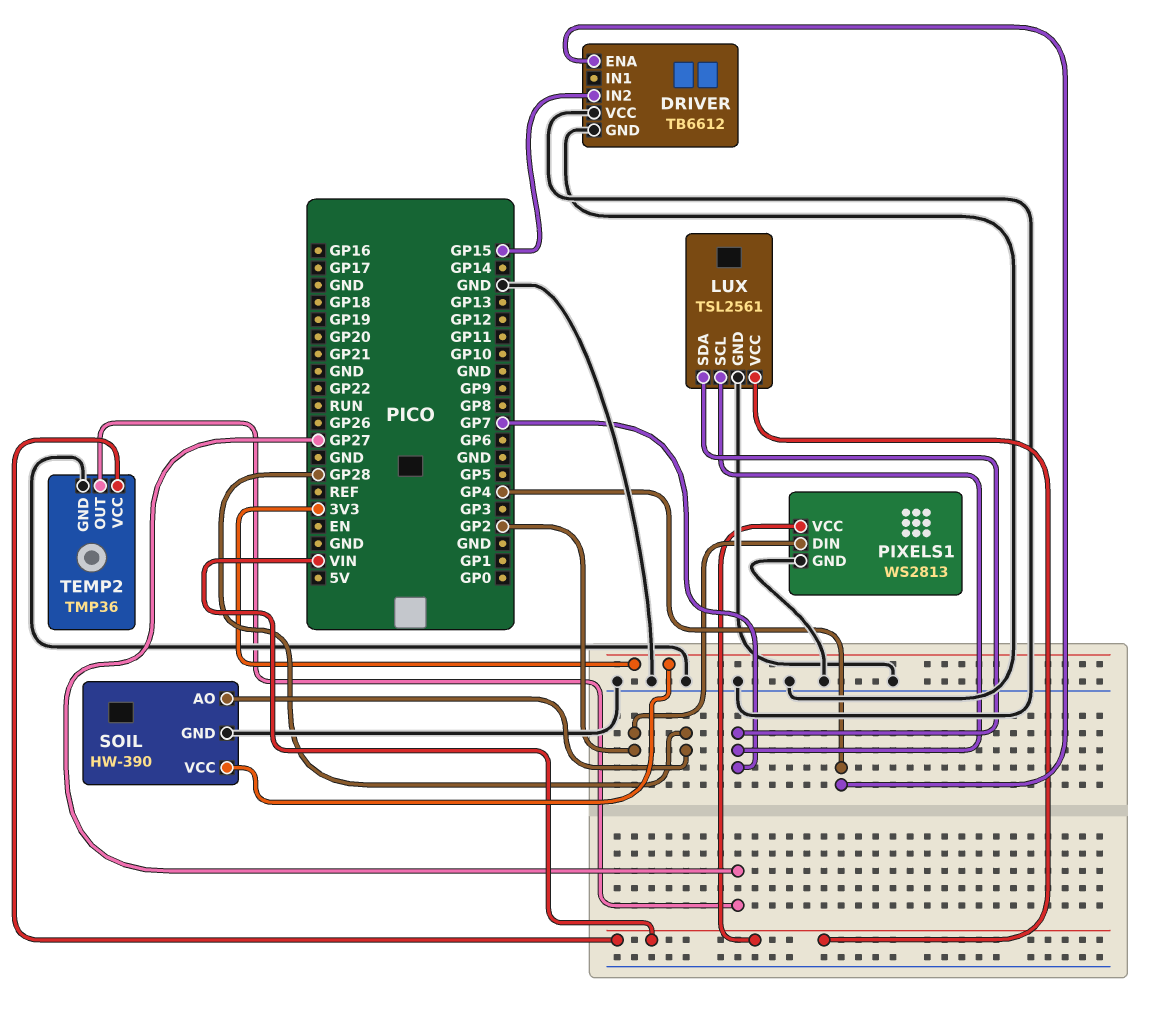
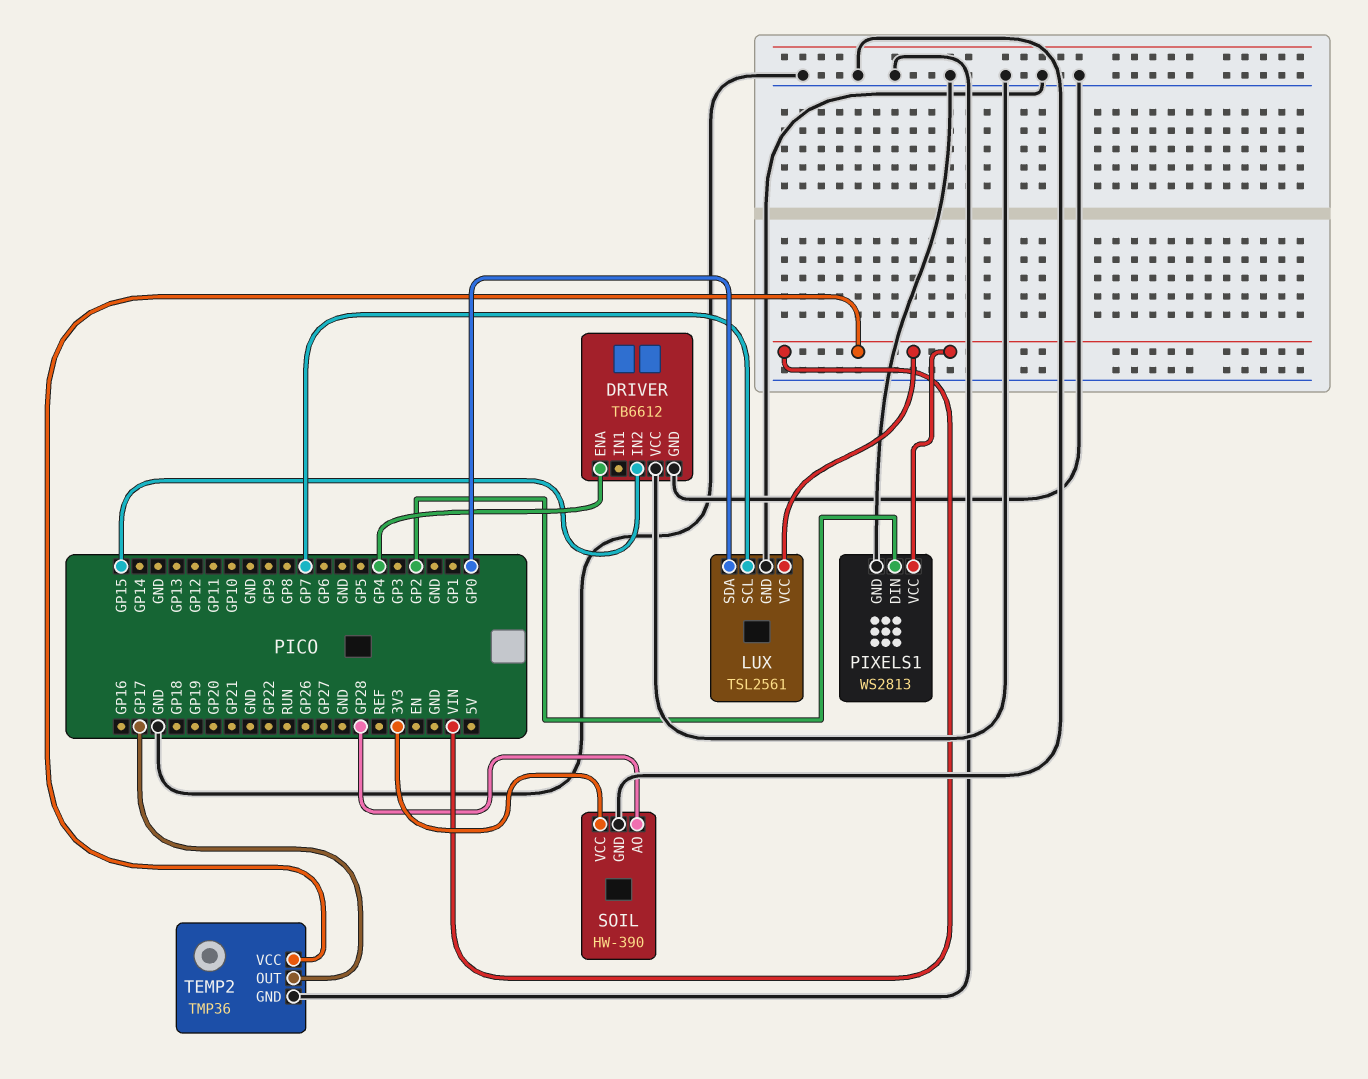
LUX pin SDA: GP7 -> GP0
TEMP2 pin OUT: GP27 -> GP17

